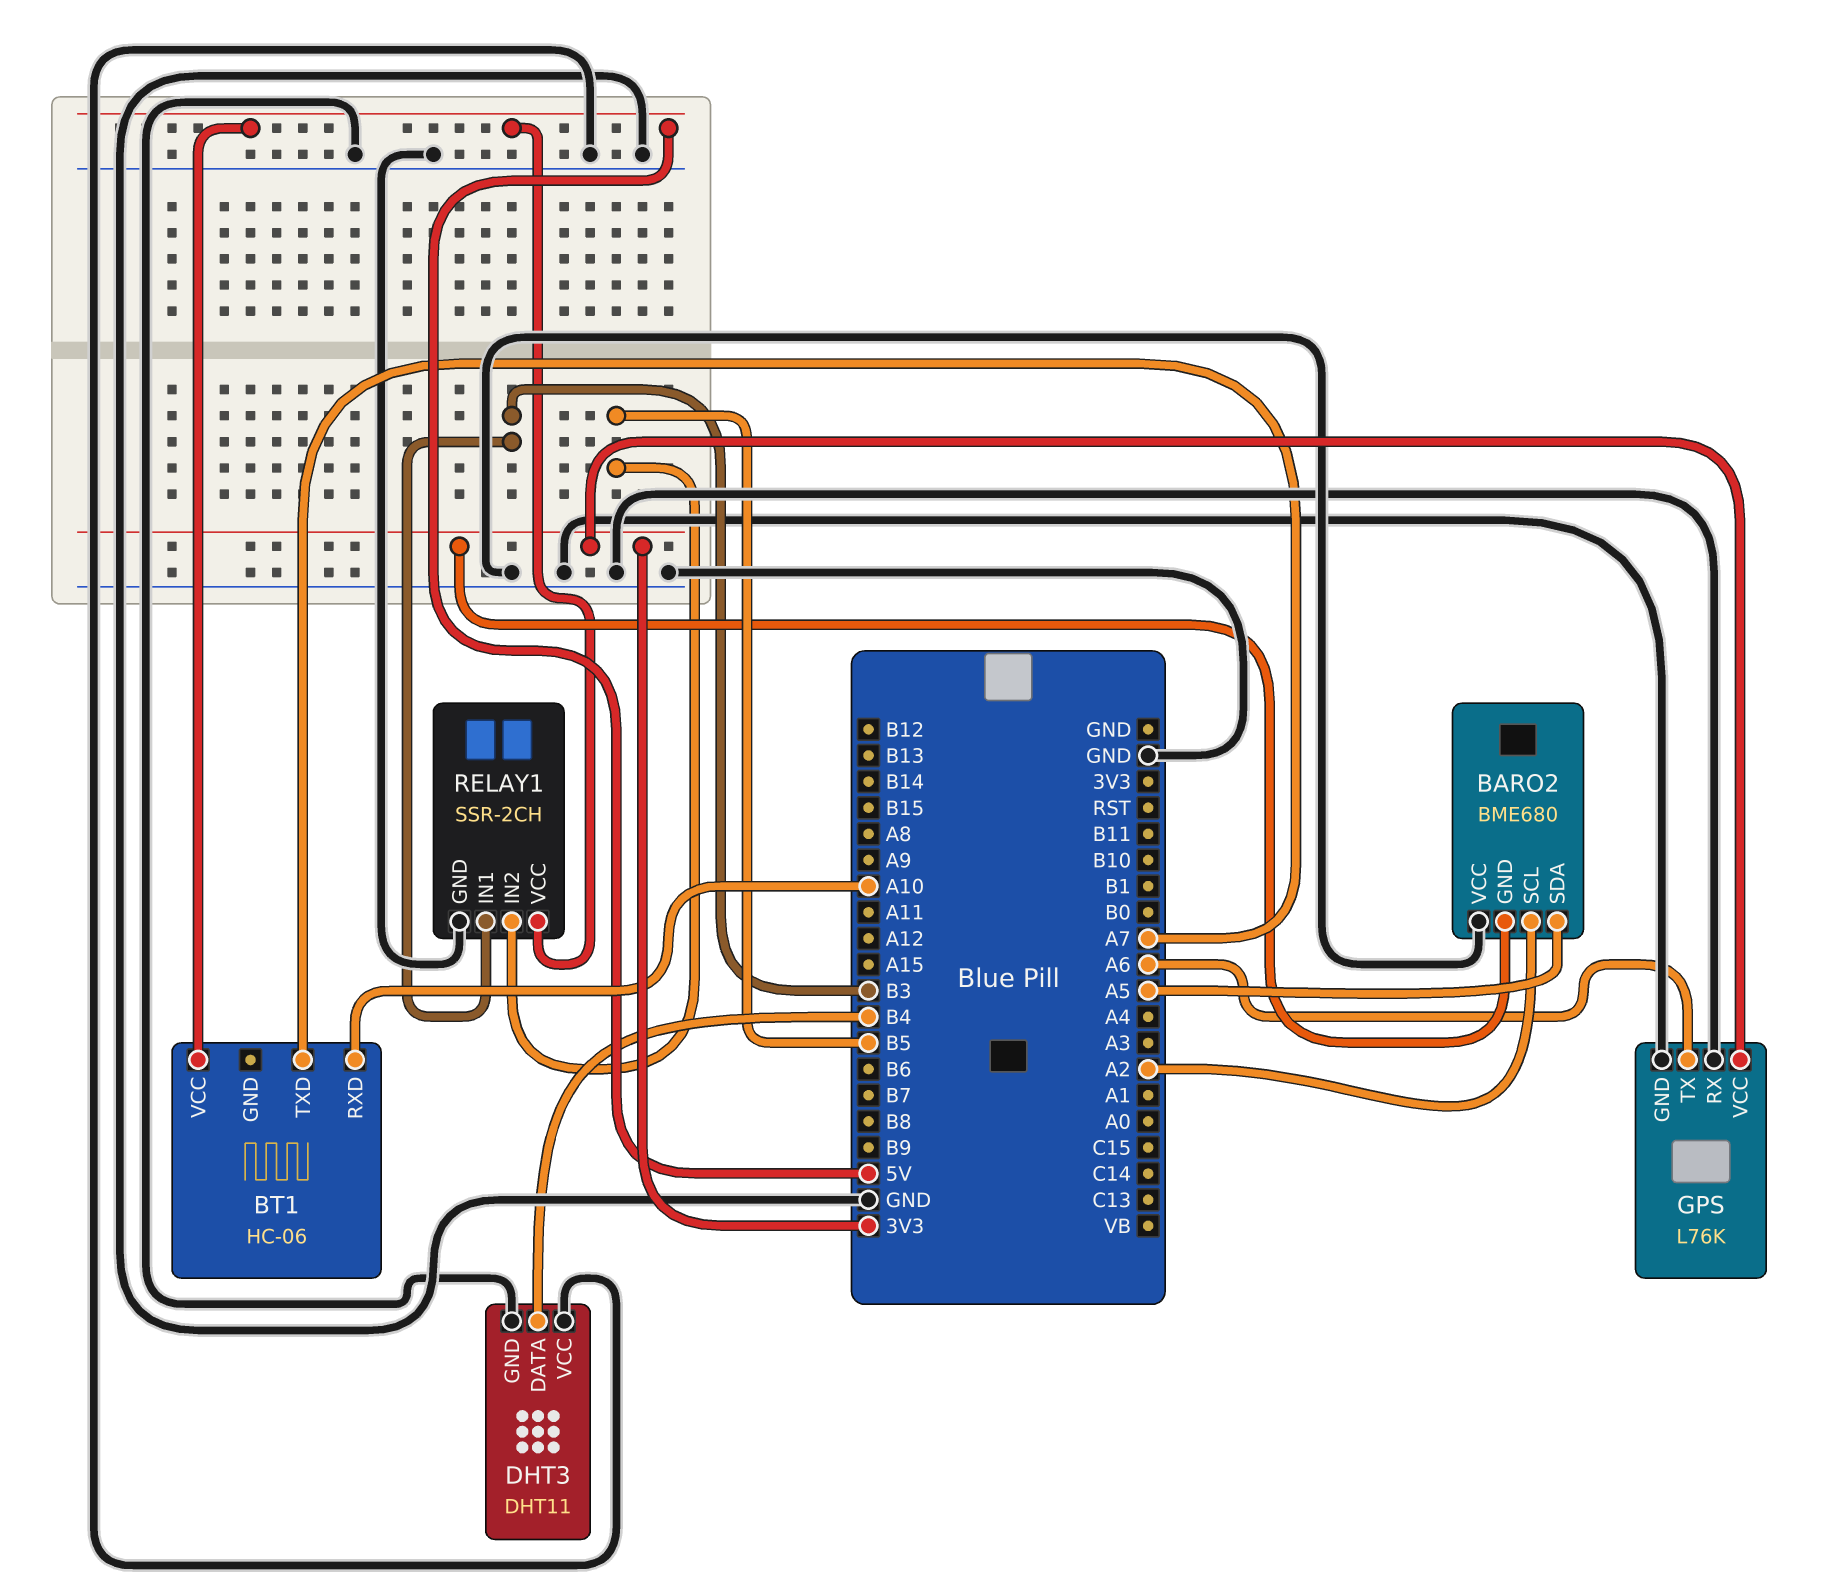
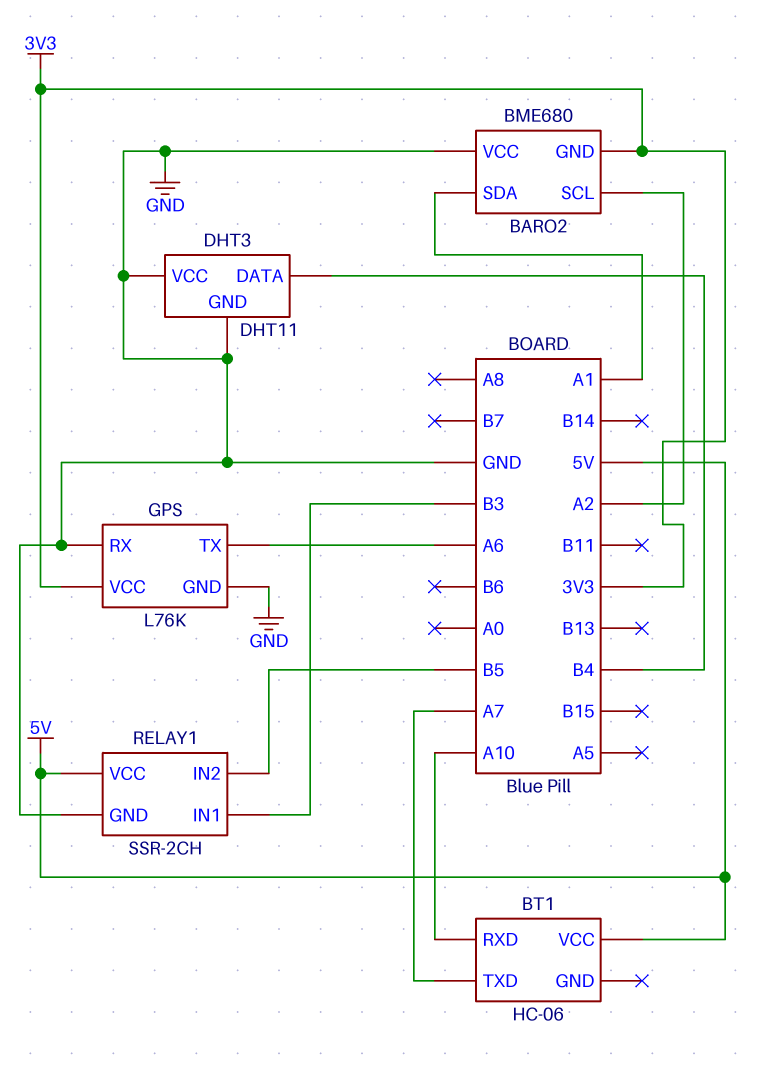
BARO2 pin SDA: A5 -> A1

